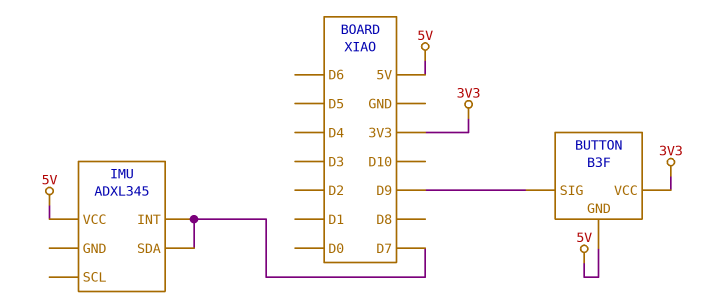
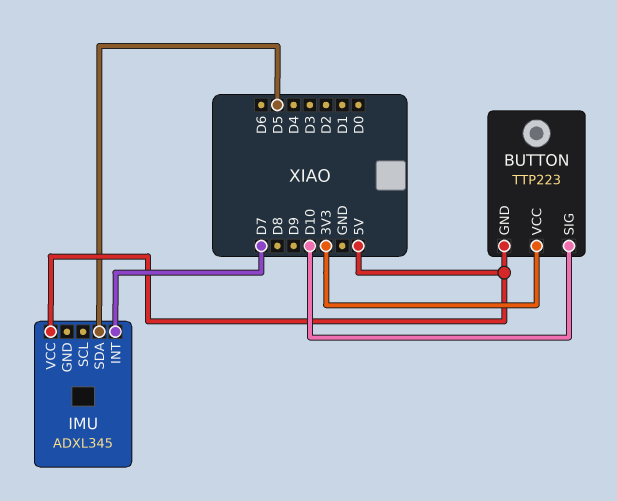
BUTTON: B3F -> TTP223
BUTTON pin SIG: D9 -> D10
IMU pin SDA: D7 -> D5

